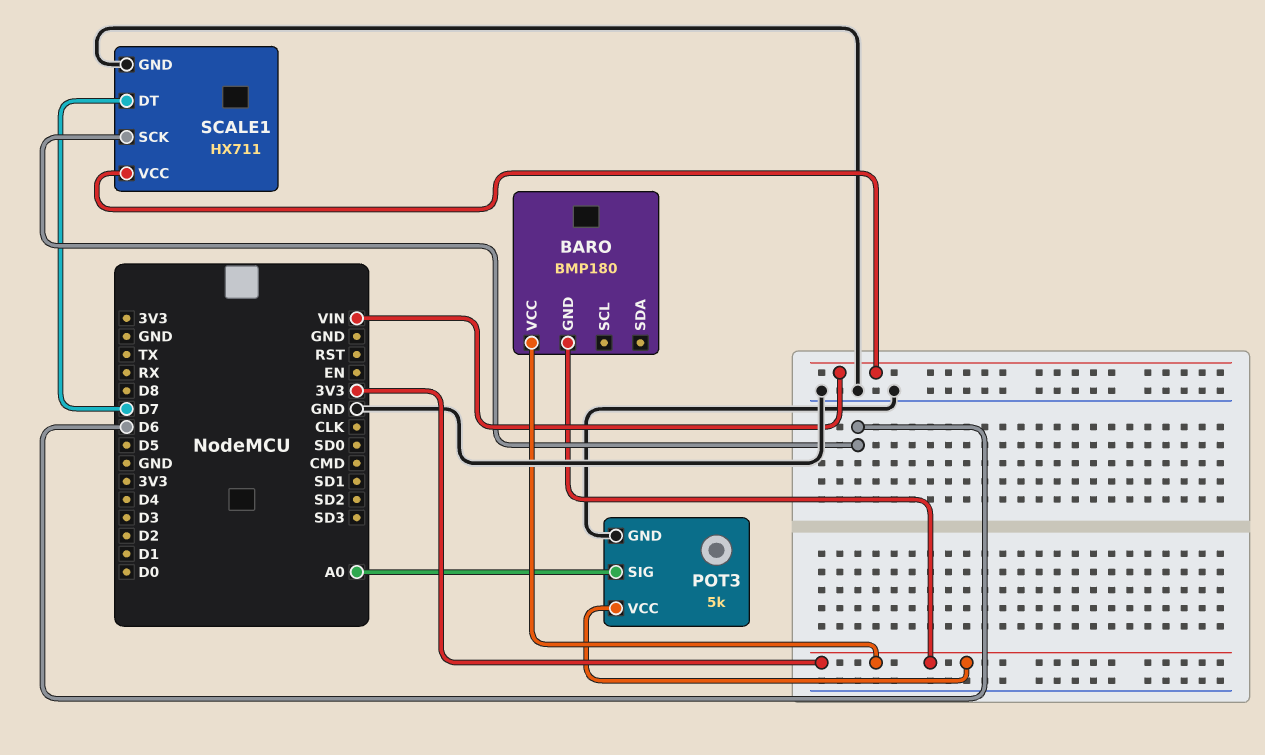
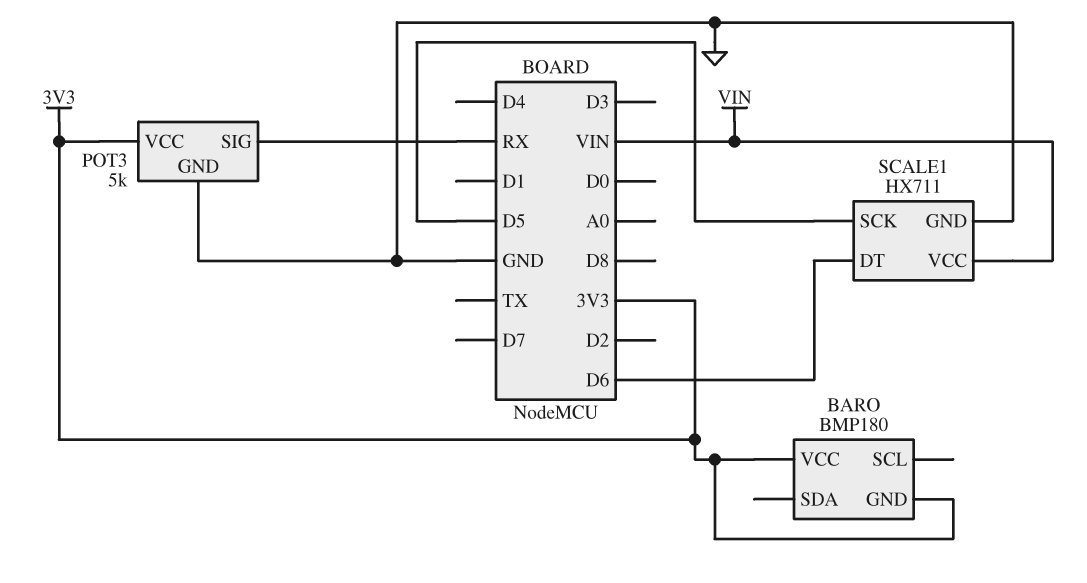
POT3 pin SIG: A0 -> RX
SCALE1 pin DT: D7 -> D6
SCALE1 pin SCK: D6 -> D5

